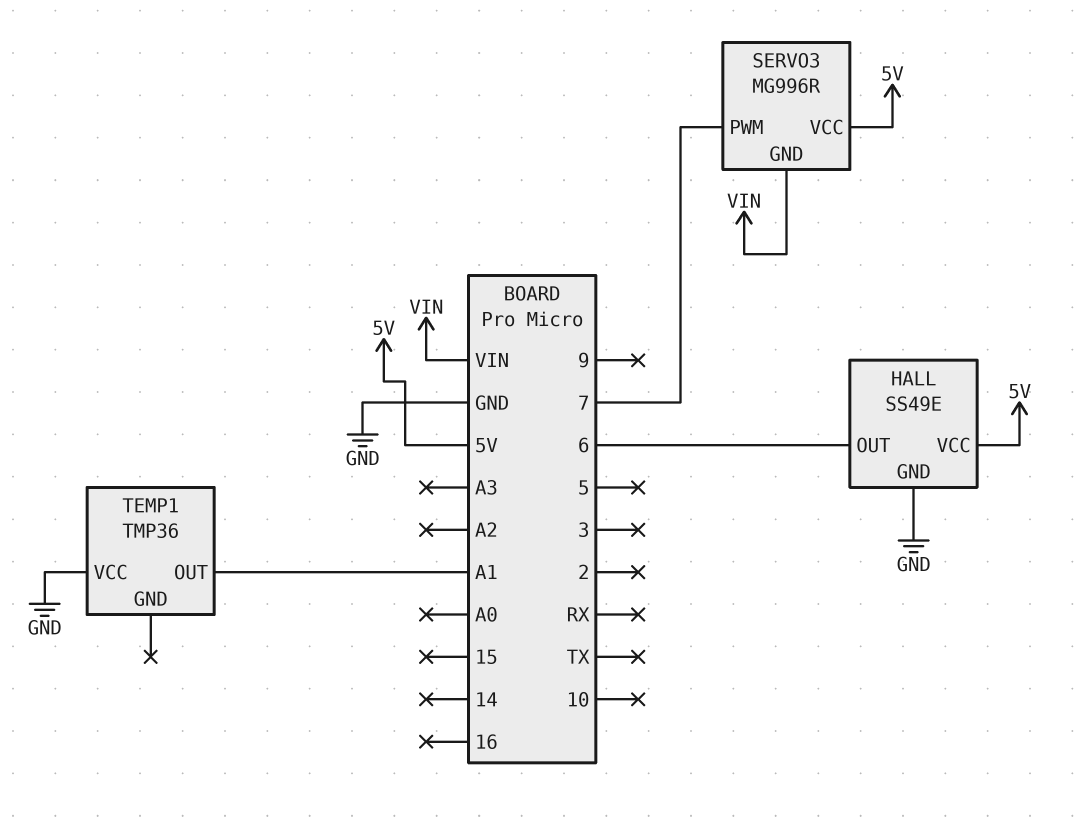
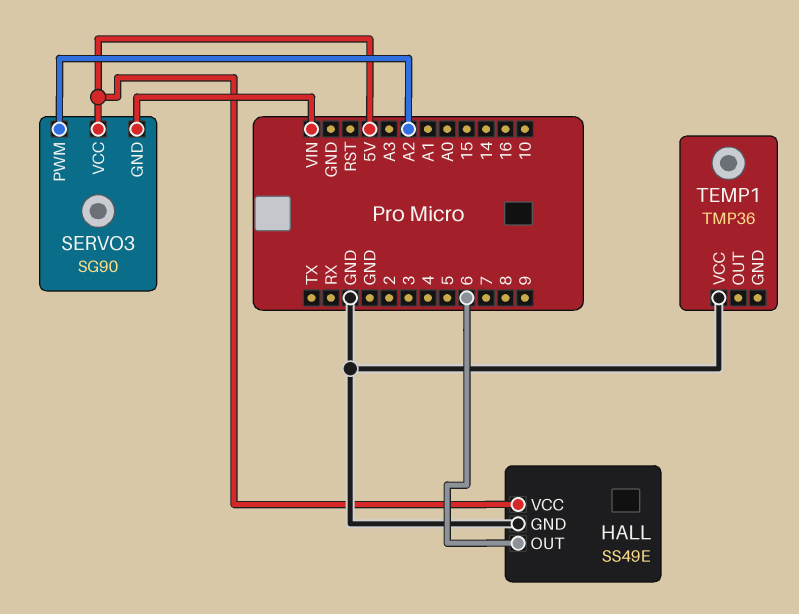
SERVO3: MG996R -> SG90
SERVO3 pin PWM: 7 -> A2
TEMP1 pin OUT: A1 -> none

